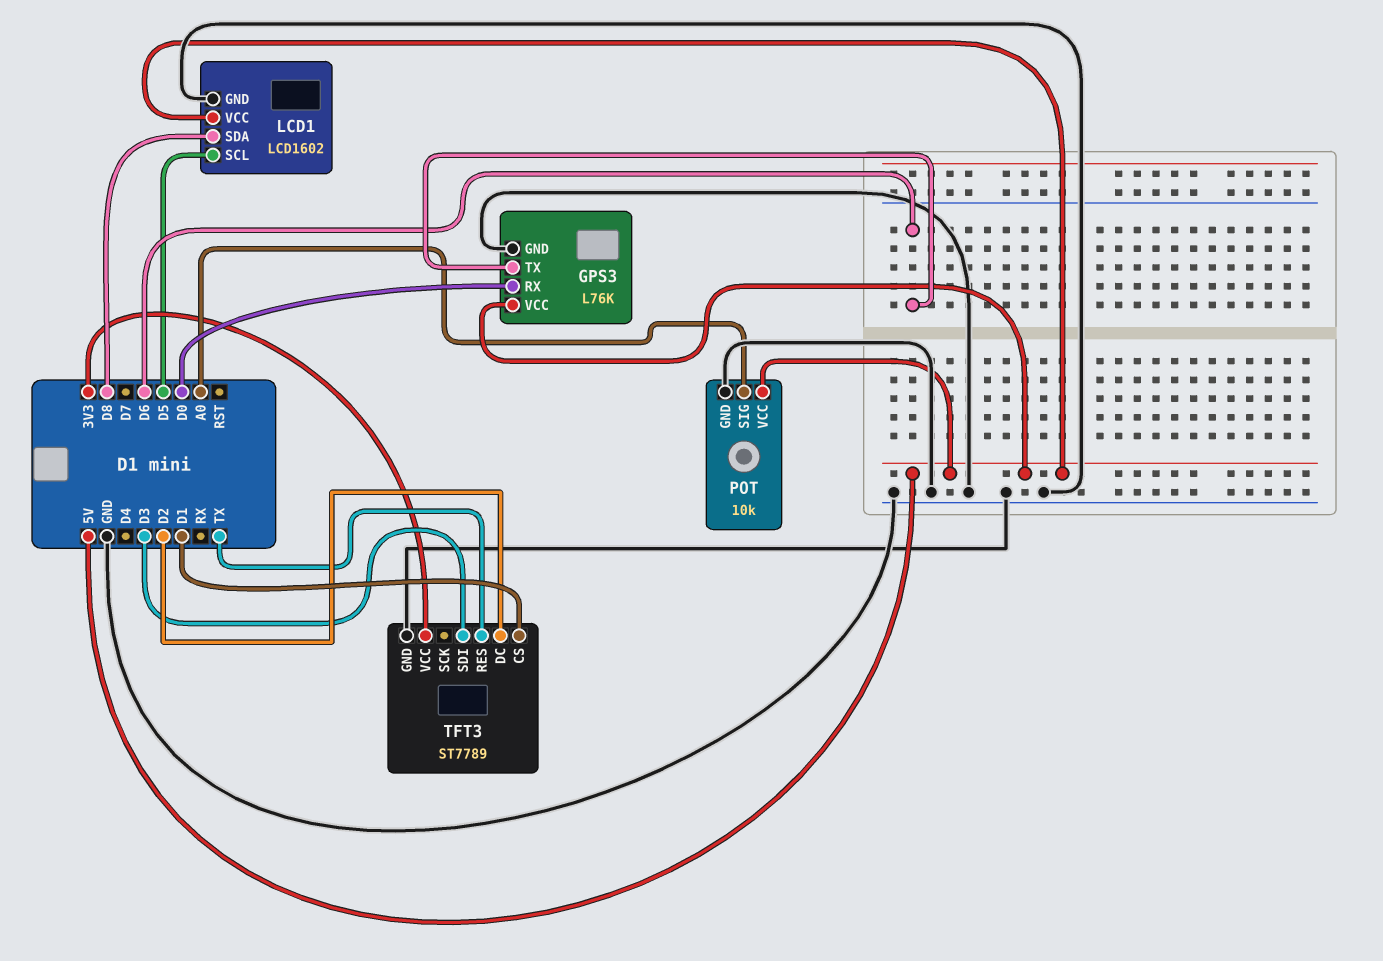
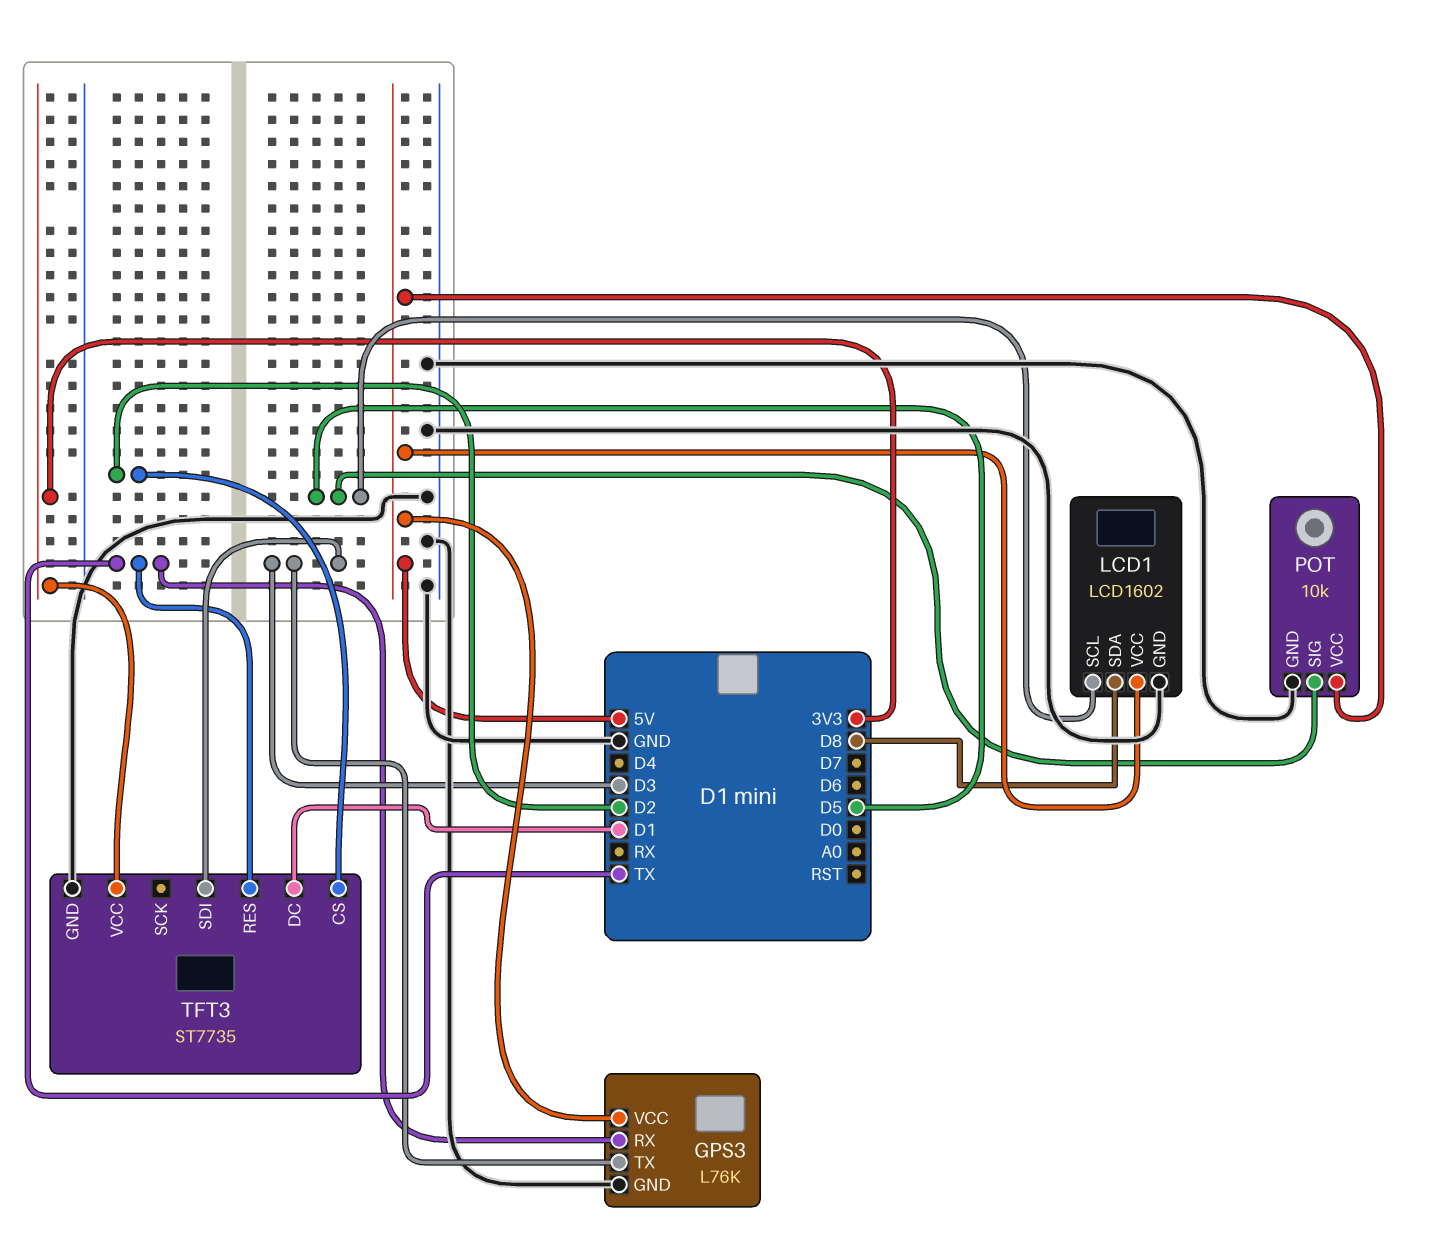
GPS3 pin RX: D0 -> TX
GPS3 pin TX: D6 -> D3
POT pin SIG: A0 -> D5
TFT3: ST7789 -> ST7735
TFT3 pin CS: D1 -> D2
TFT3 pin DC: D2 -> D1

